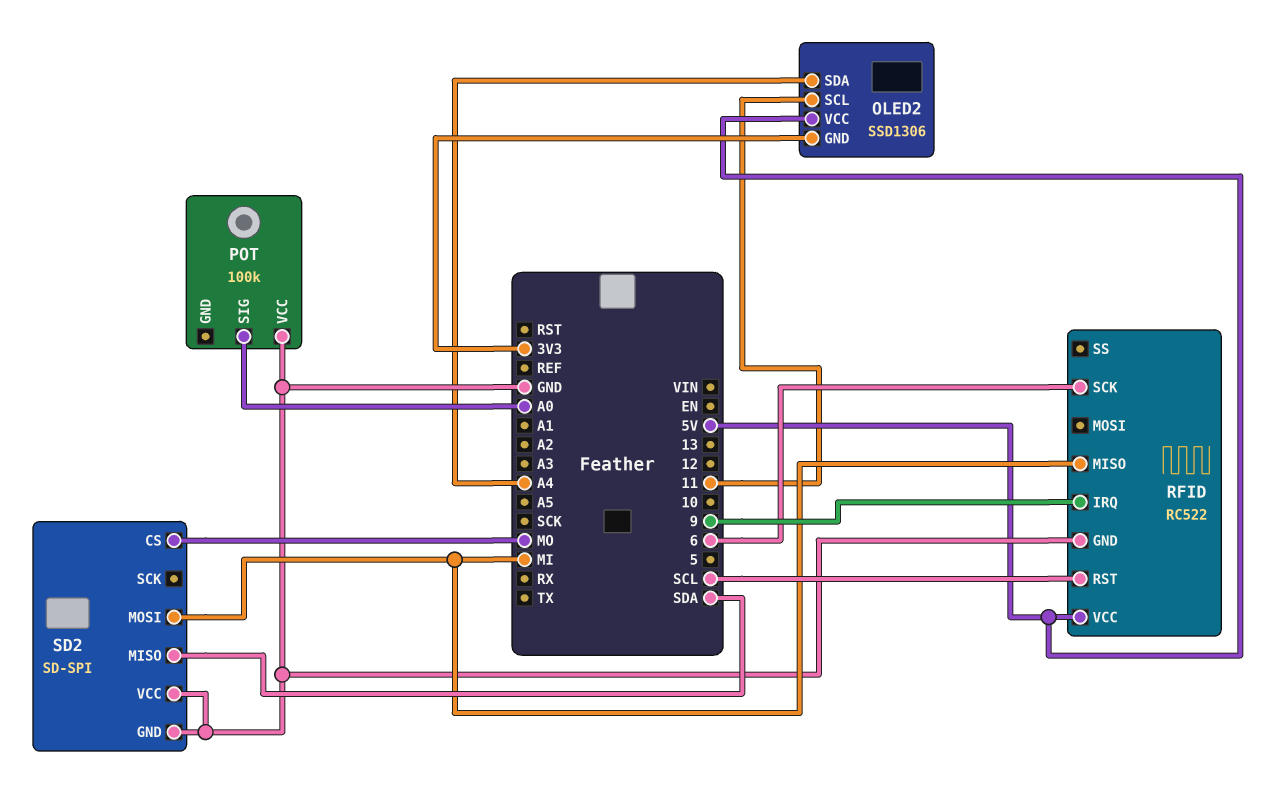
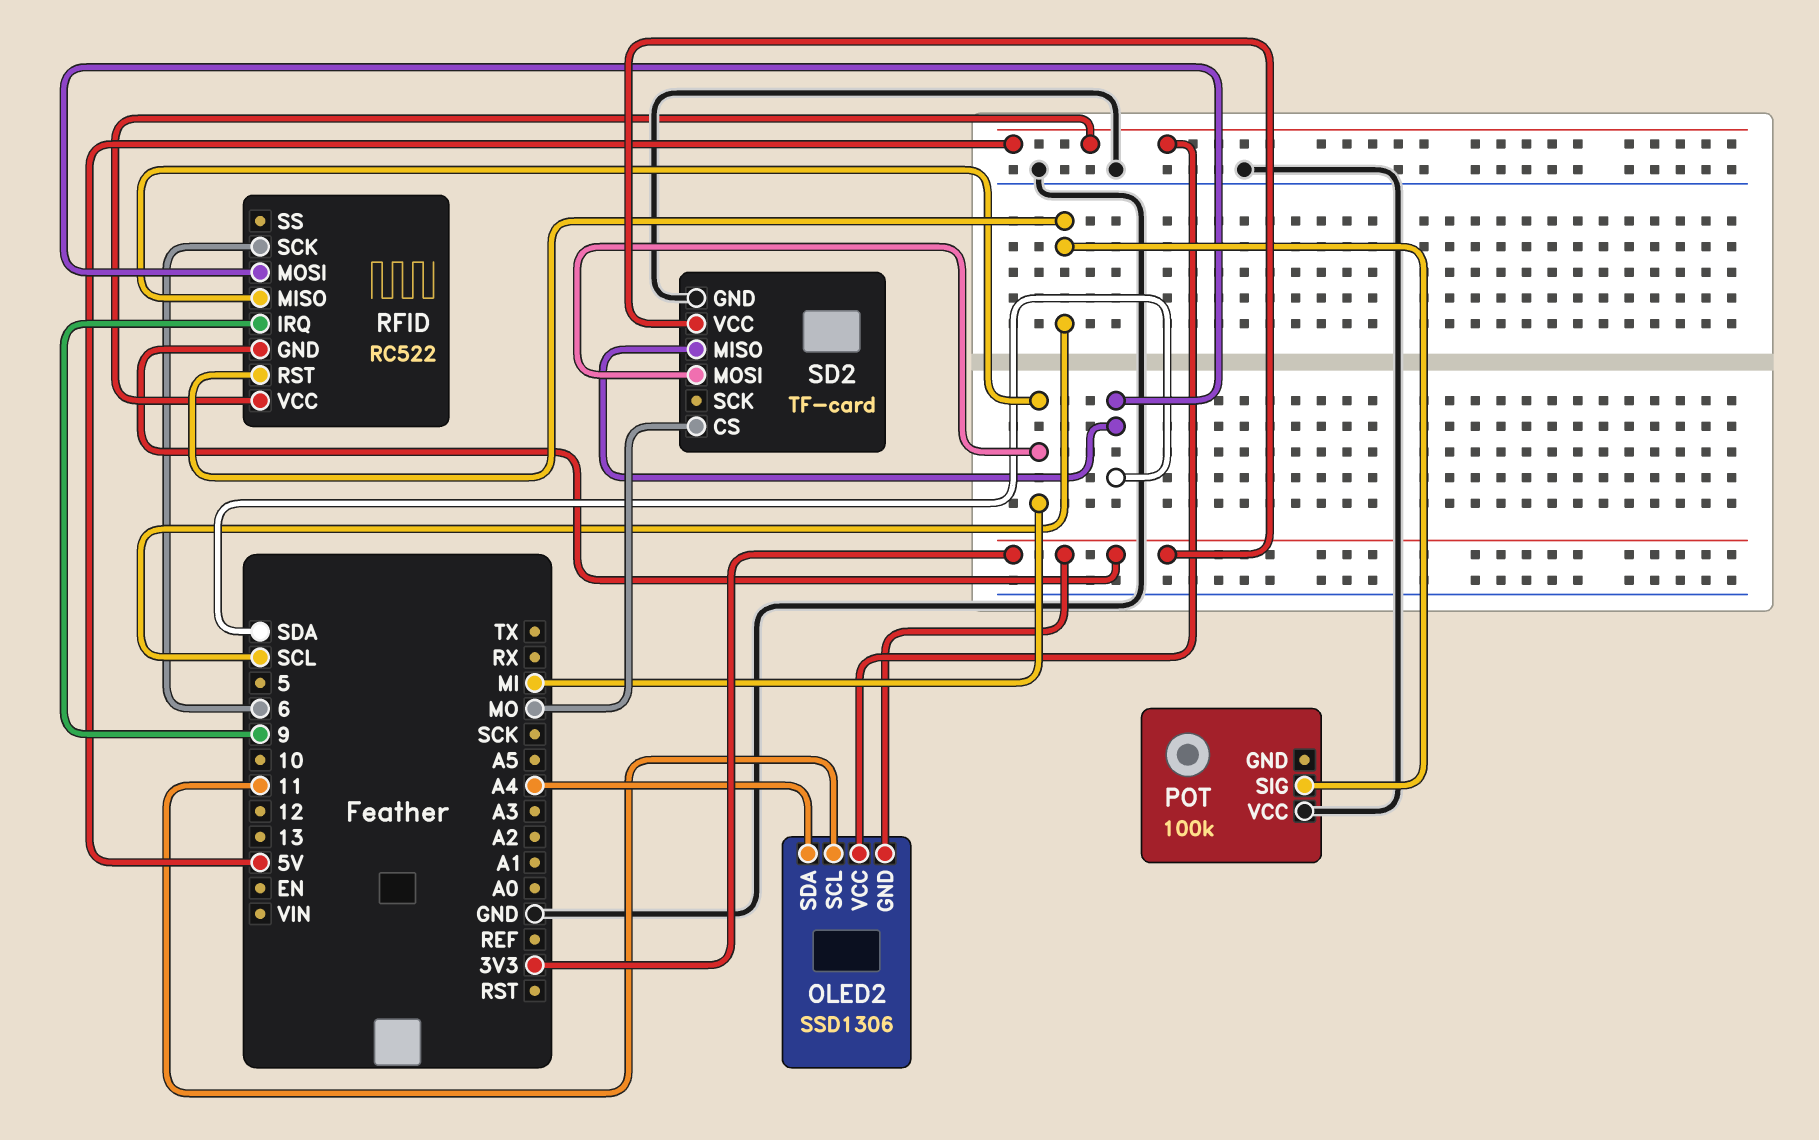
POT pin SIG: A0 -> SCL
RFID pin GND: GND -> 3V3
RFID pin MOSI: none -> SDA
SD2: SD-SPI -> TF-card
SD2 pin VCC: GND -> 3V3

